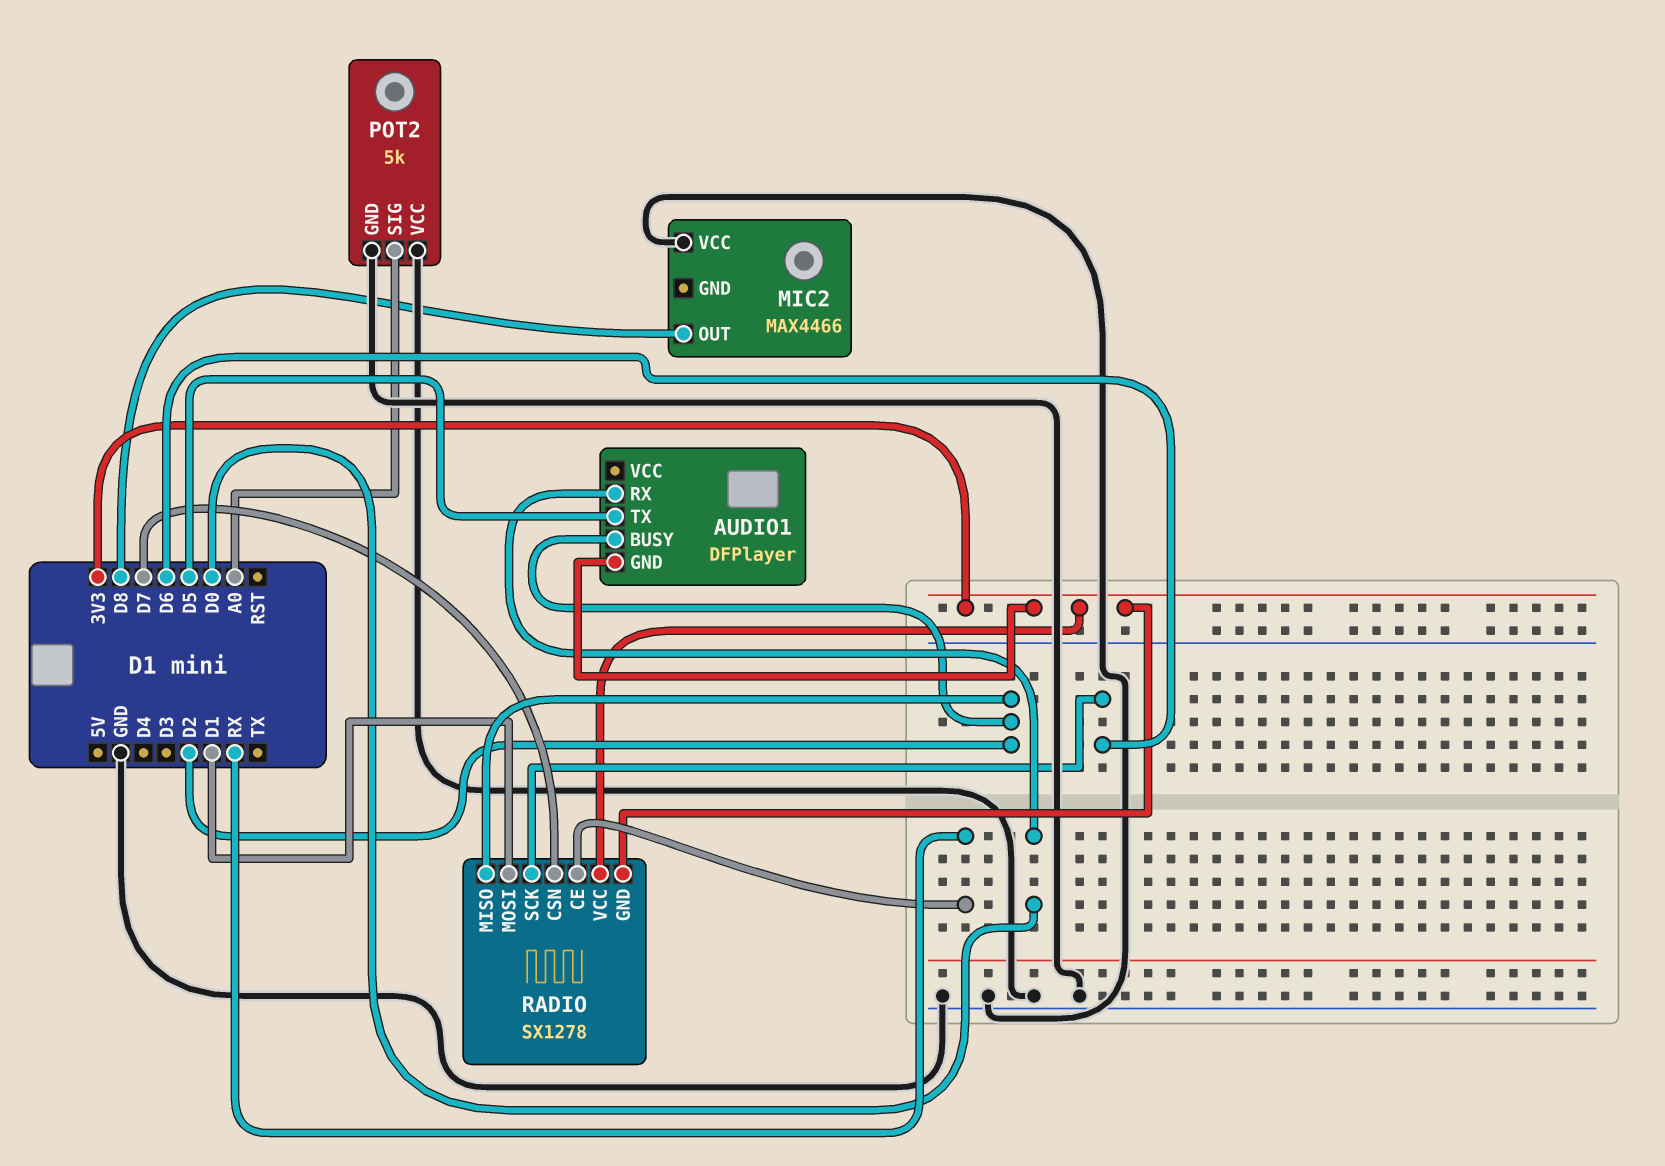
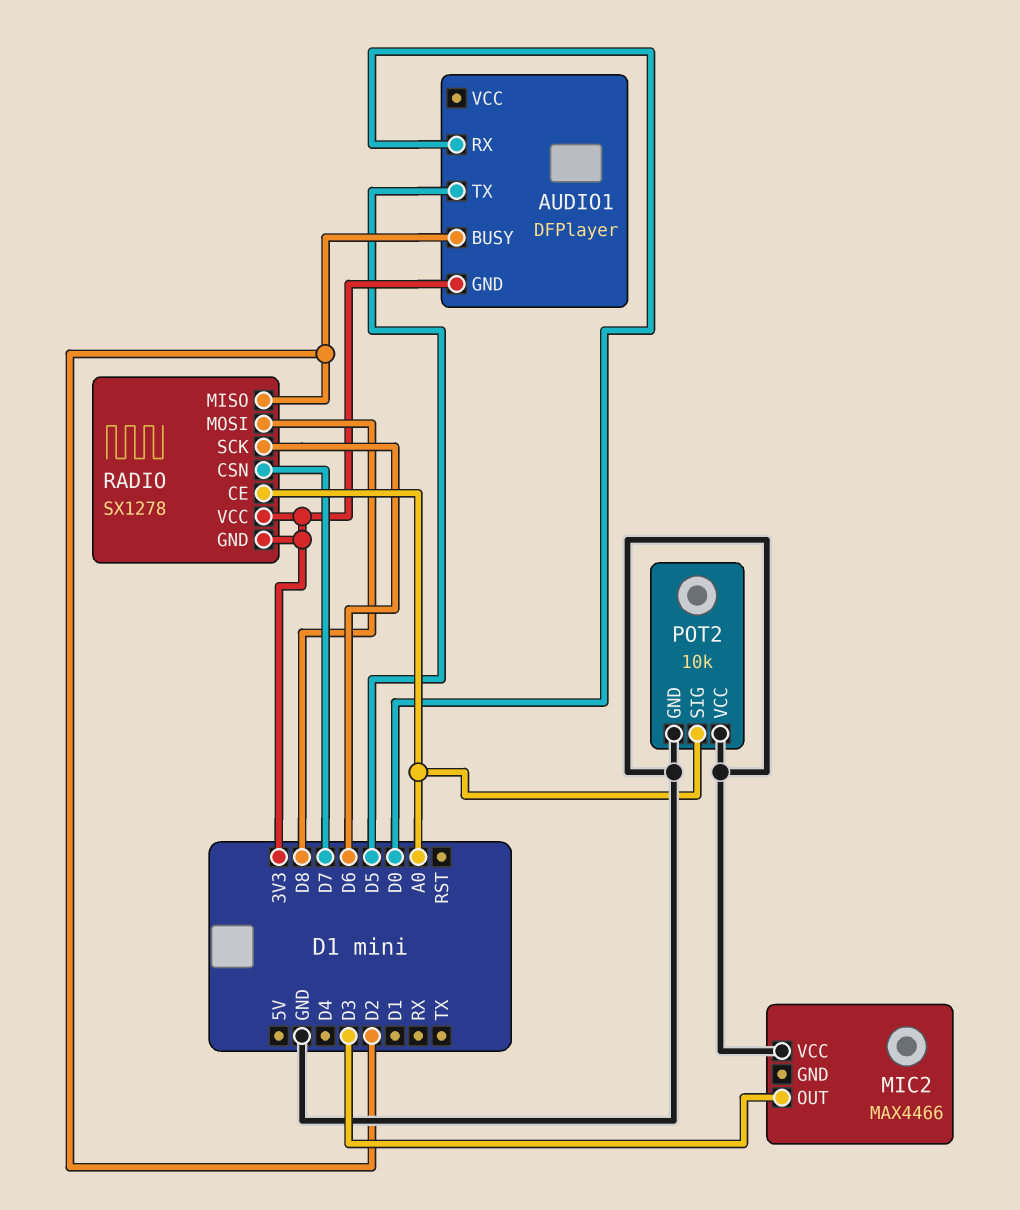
MIC2 pin OUT: D8 -> D3
POT2: 5k -> 10k
RADIO pin CE: RX -> A0
RADIO pin MOSI: D1 -> D8

